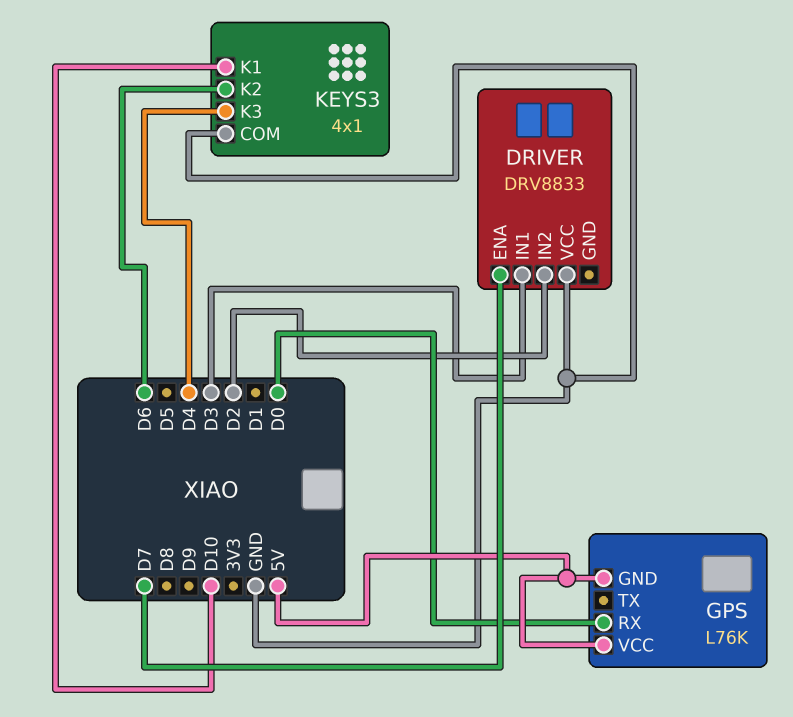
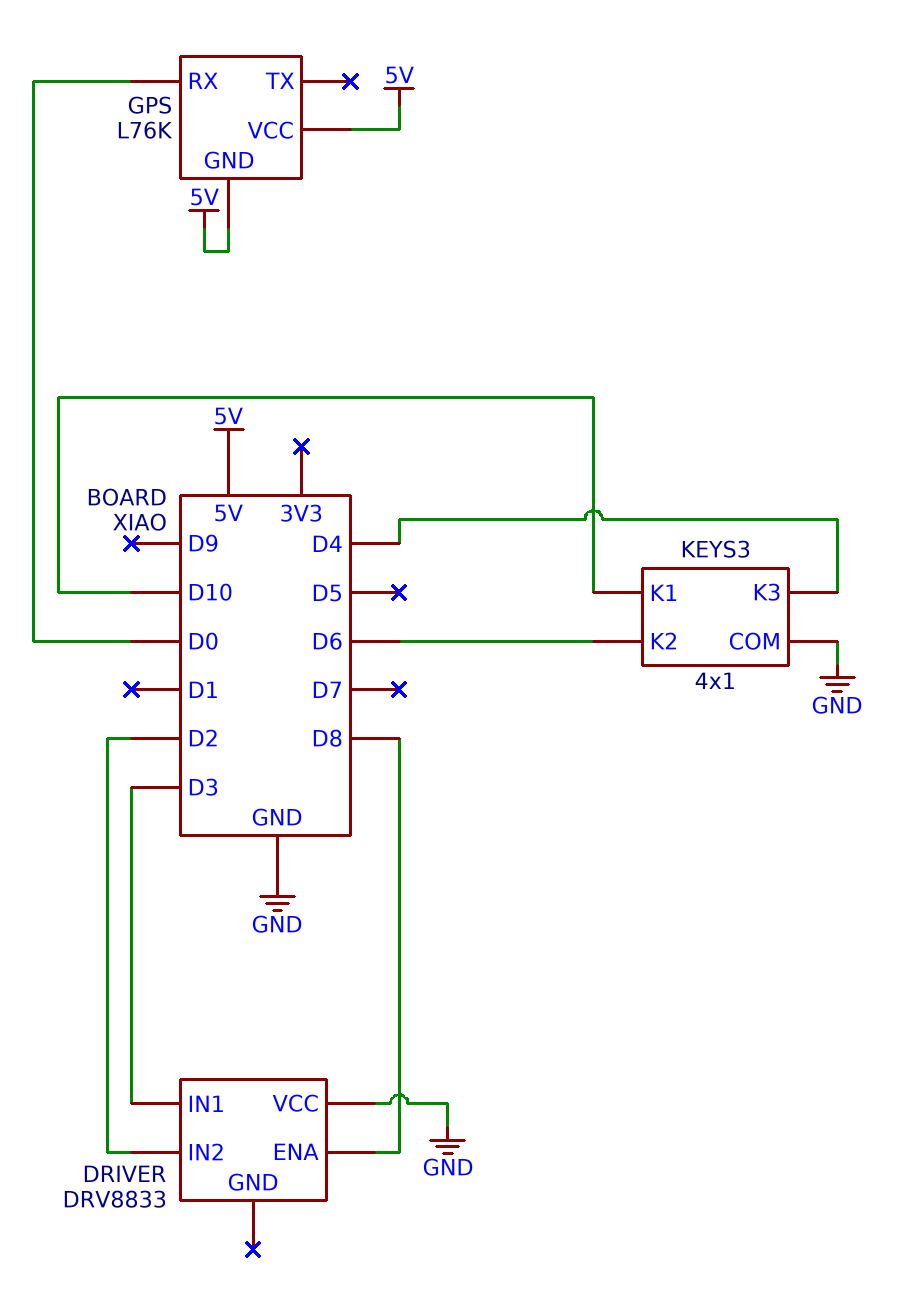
DRIVER pin ENA: D7 -> D8

